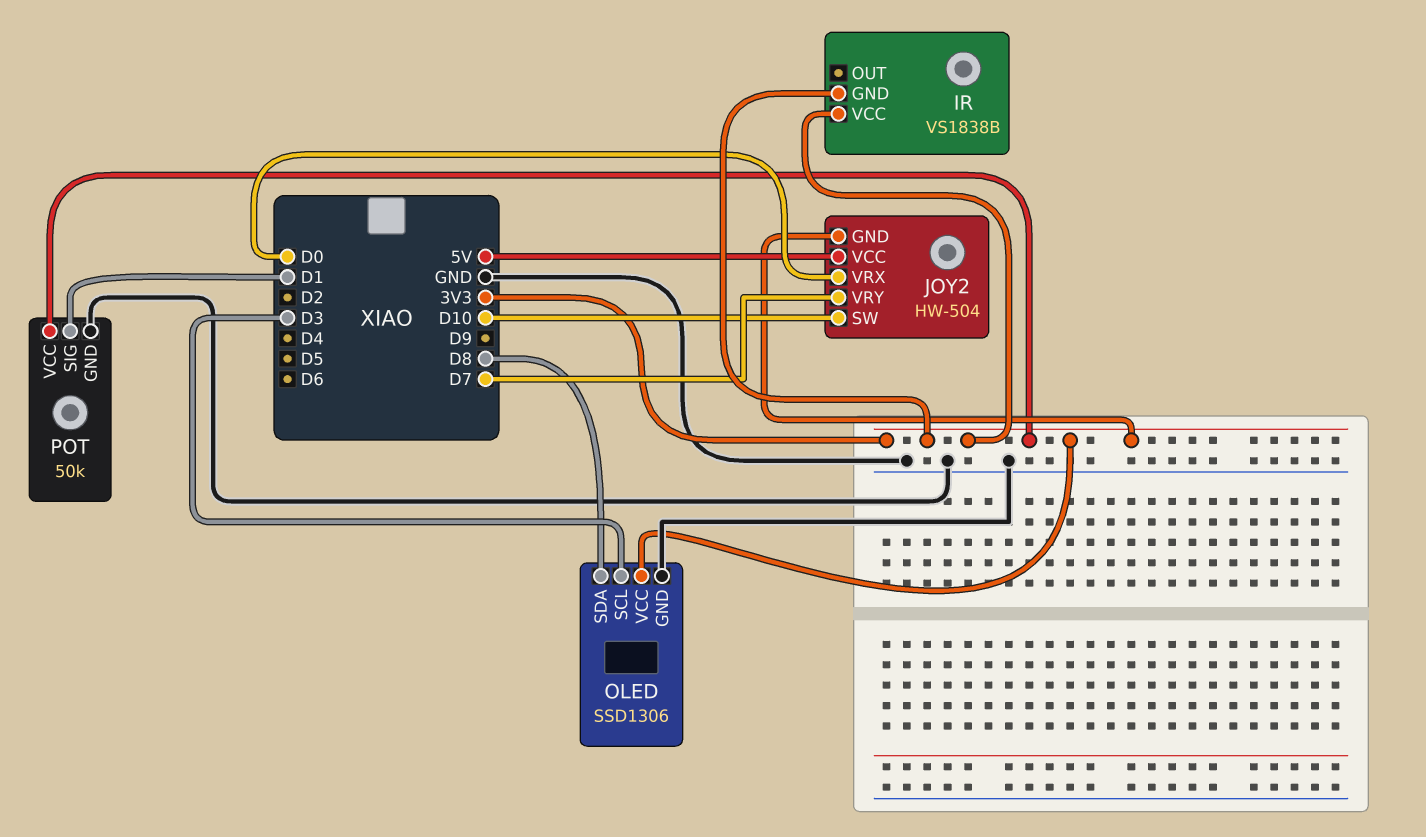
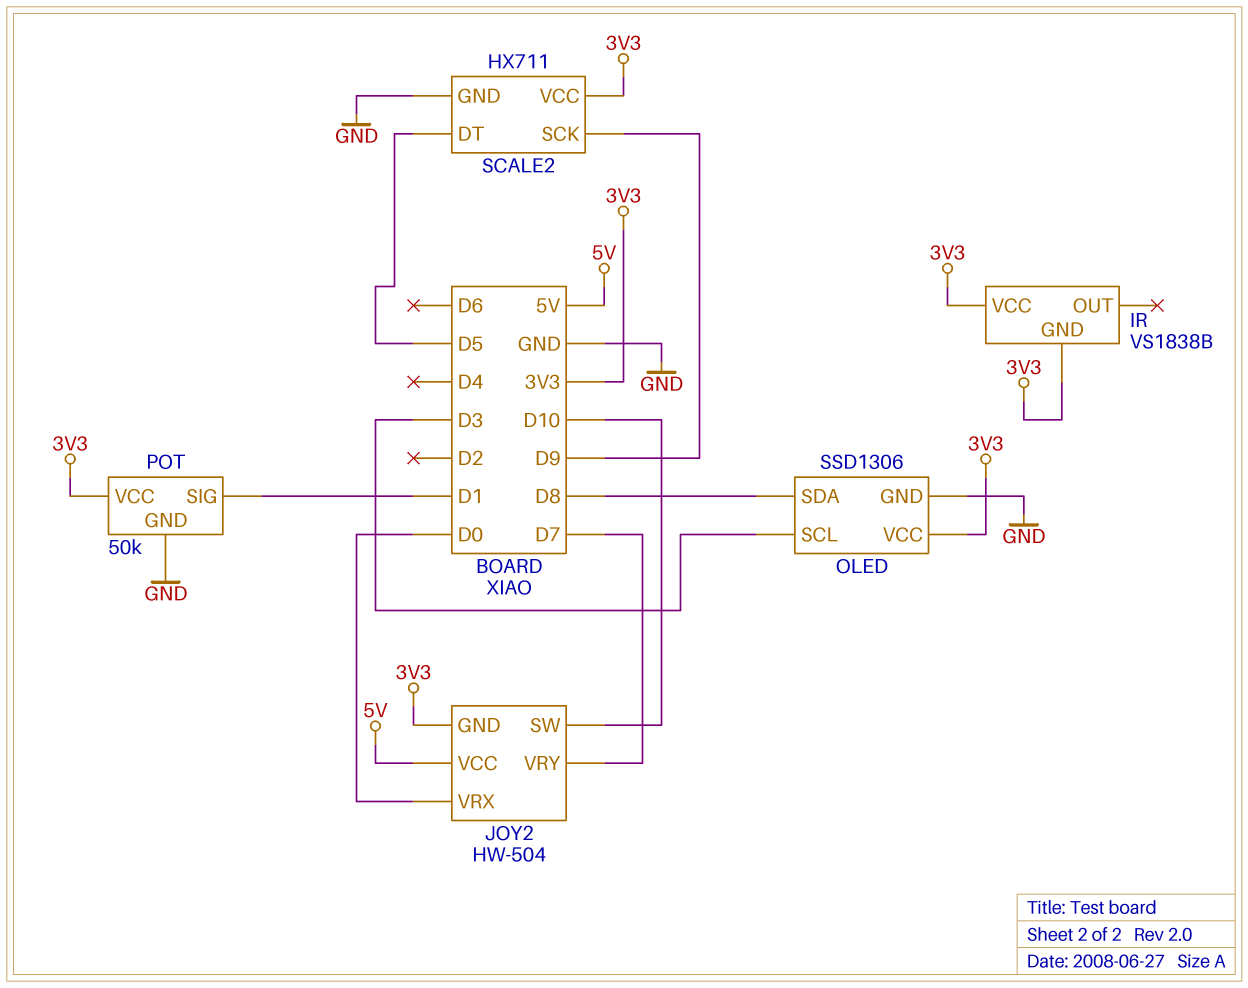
SCALE2: none -> HX711
SCALE2 pin DT: none -> D5
SCALE2 pin GND: none -> GND
SCALE2 pin SCK: none -> D9
SCALE2 pin VCC: none -> 3V3

